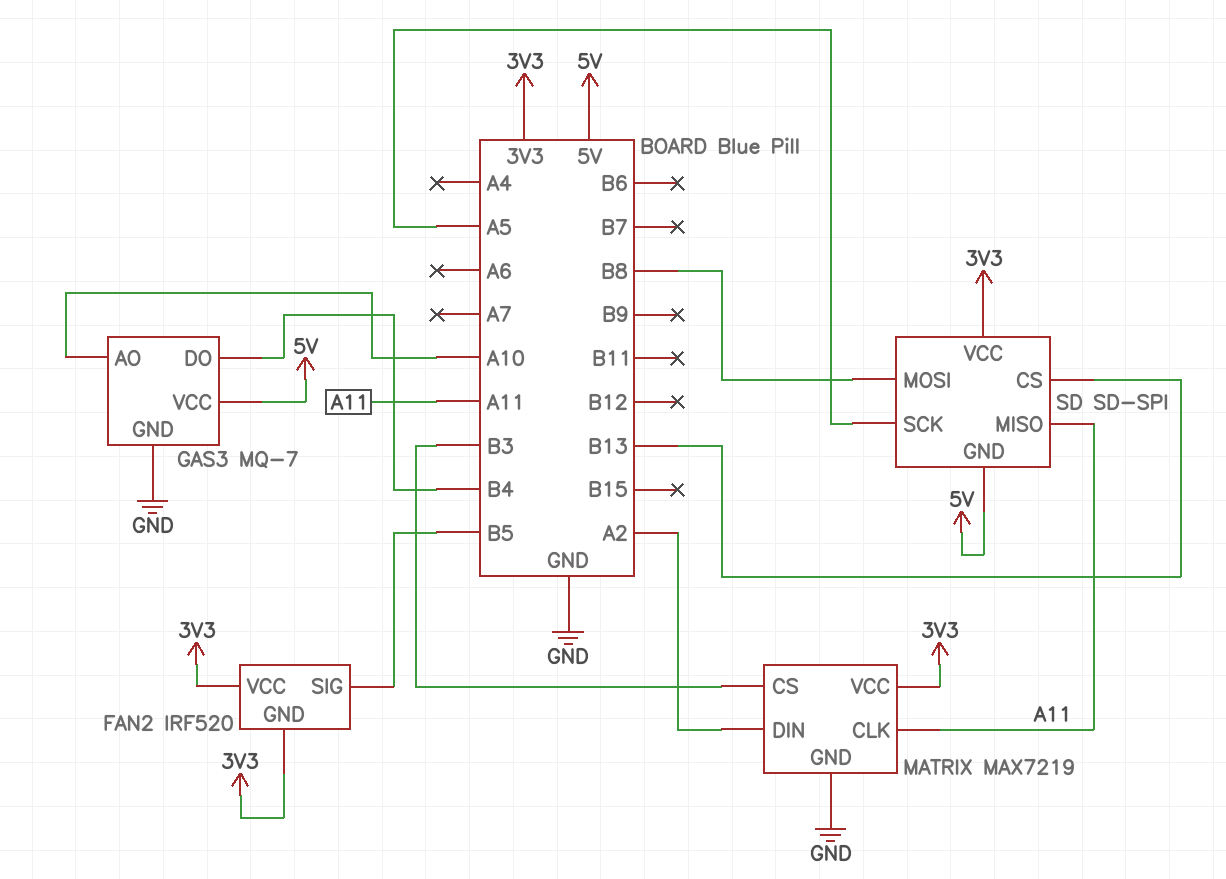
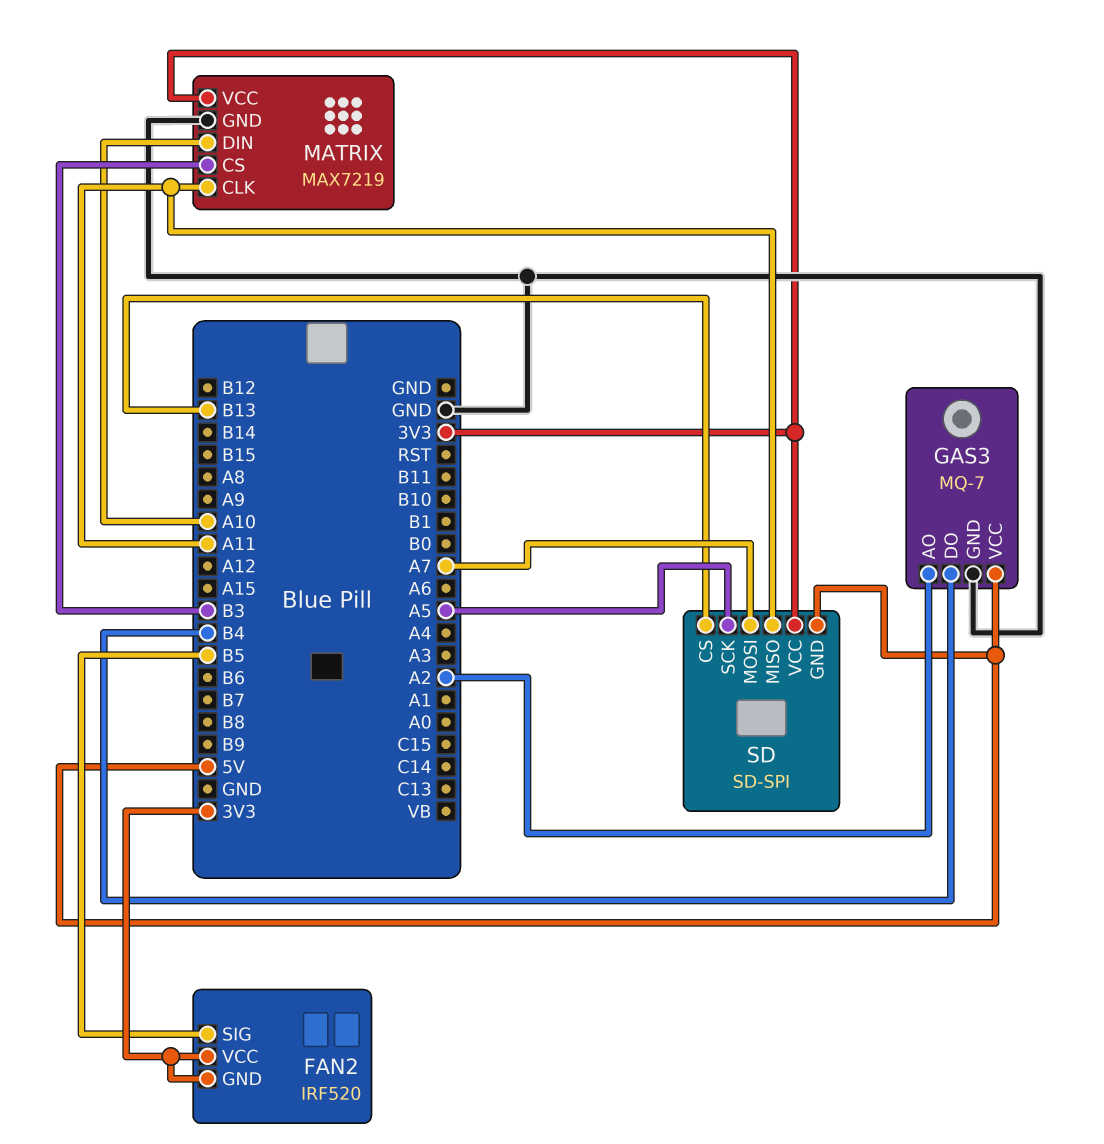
GAS3 pin AO: A10 -> A2
MATRIX pin DIN: A2 -> A10
SD pin MOSI: B8 -> A7

